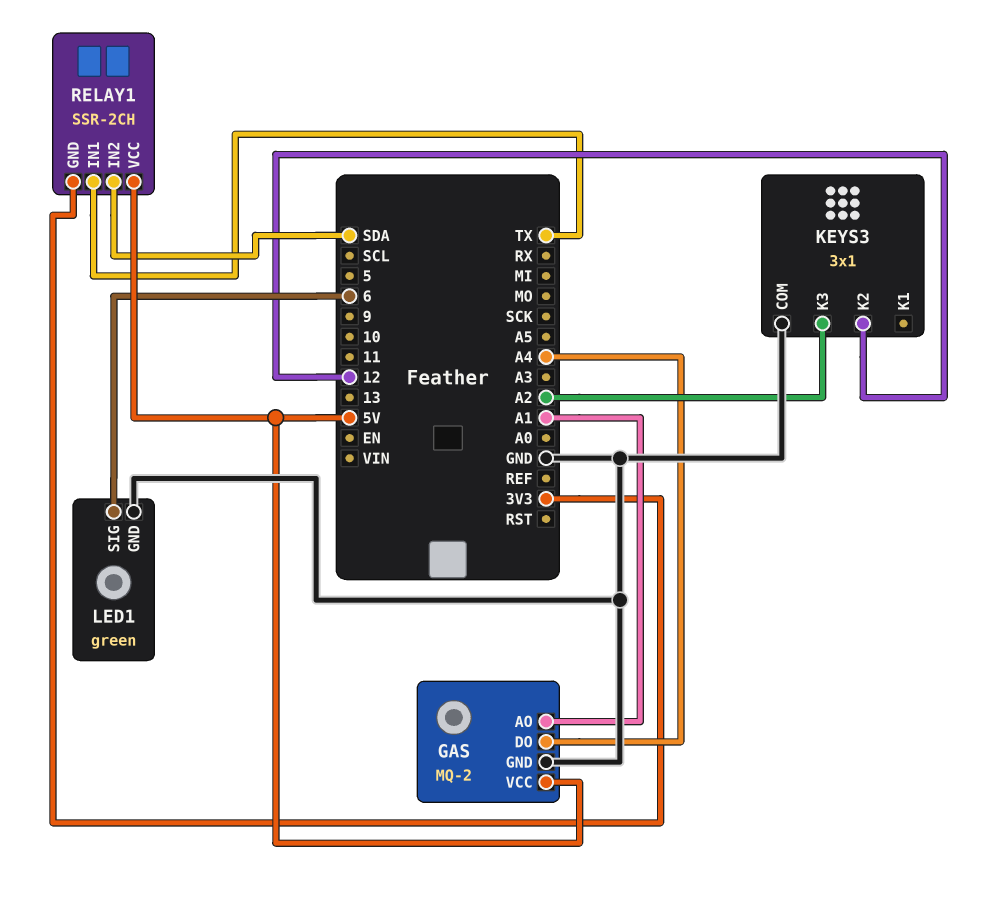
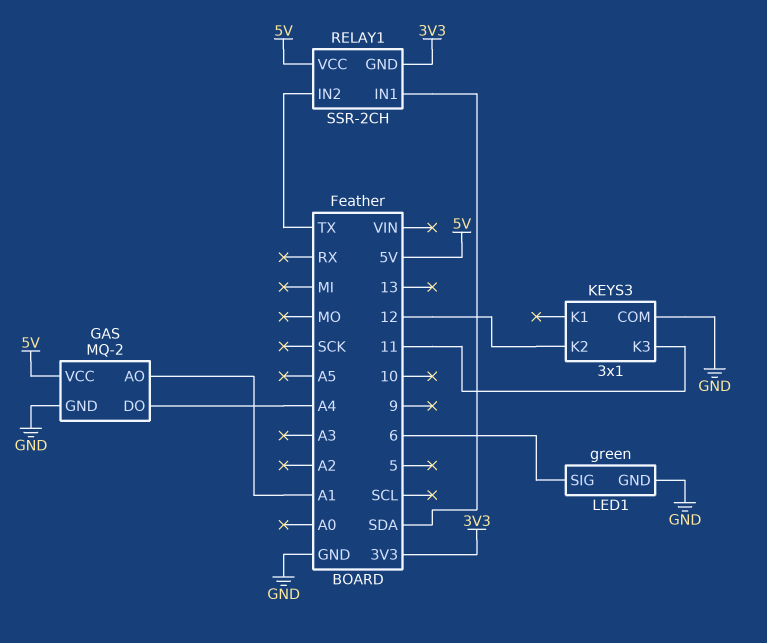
KEYS3 pin K3: A2 -> 11
RELAY1 pin IN1: TX -> SDA
RELAY1 pin IN2: SDA -> TX

